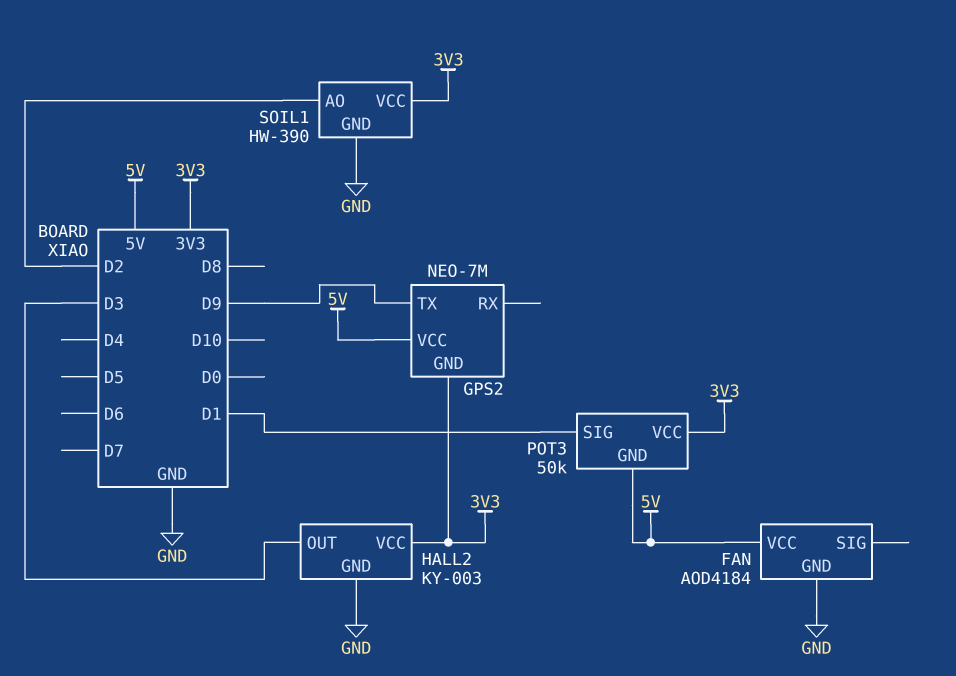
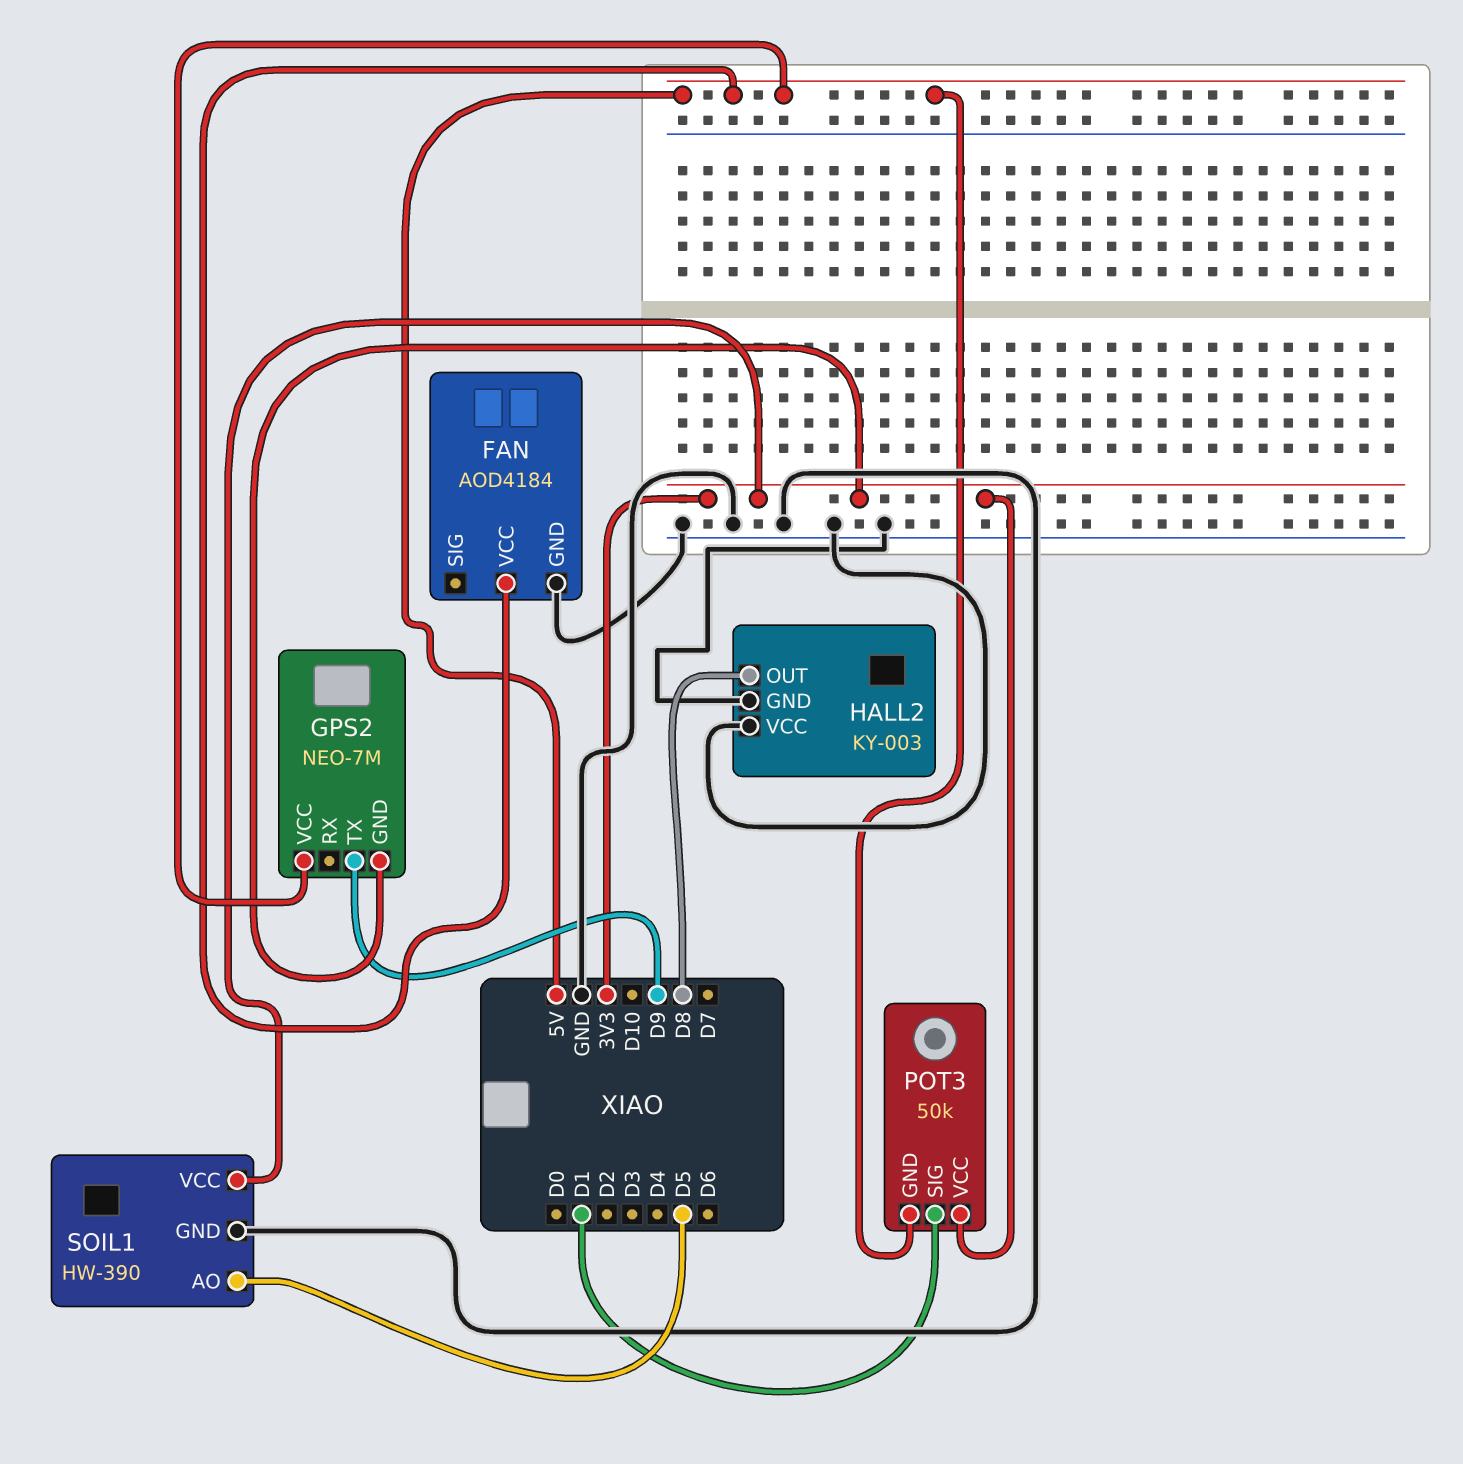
HALL2 pin OUT: D3 -> D8
HALL2 pin VCC: 3V3 -> GND
SOIL1 pin AO: D2 -> D5

